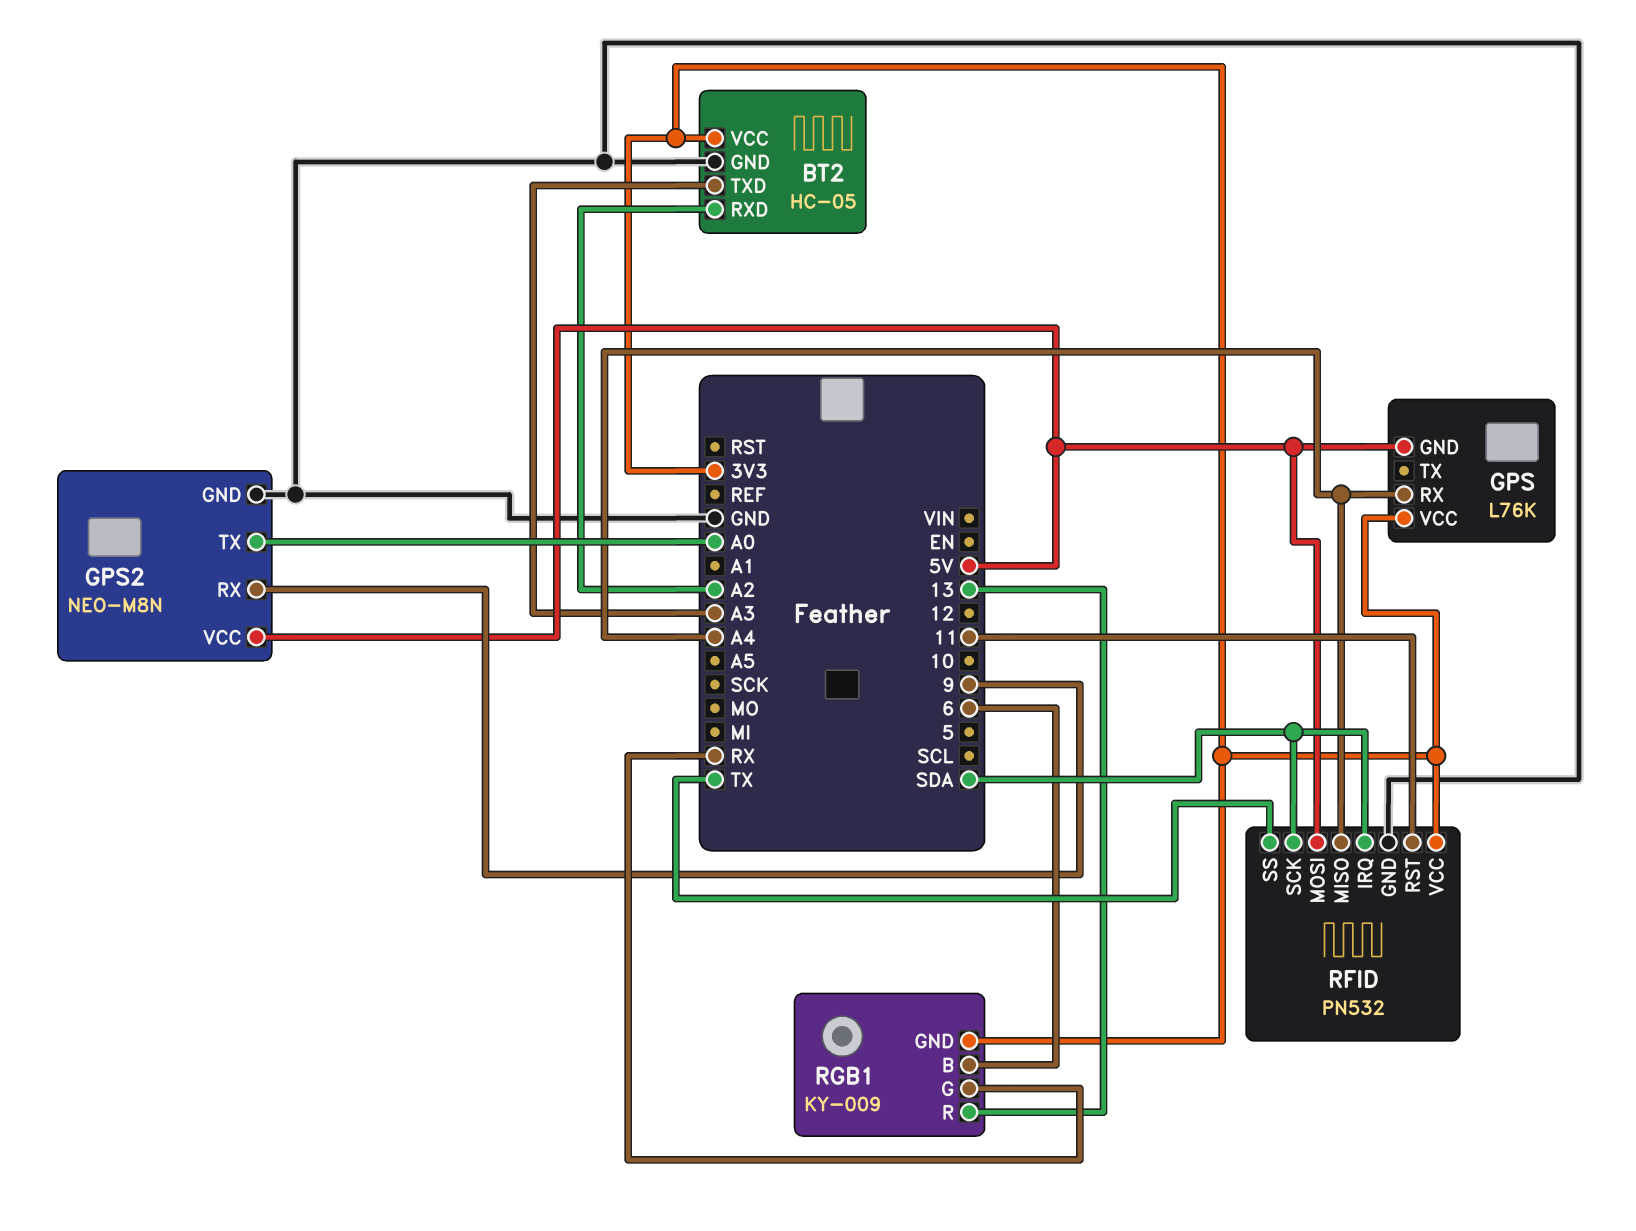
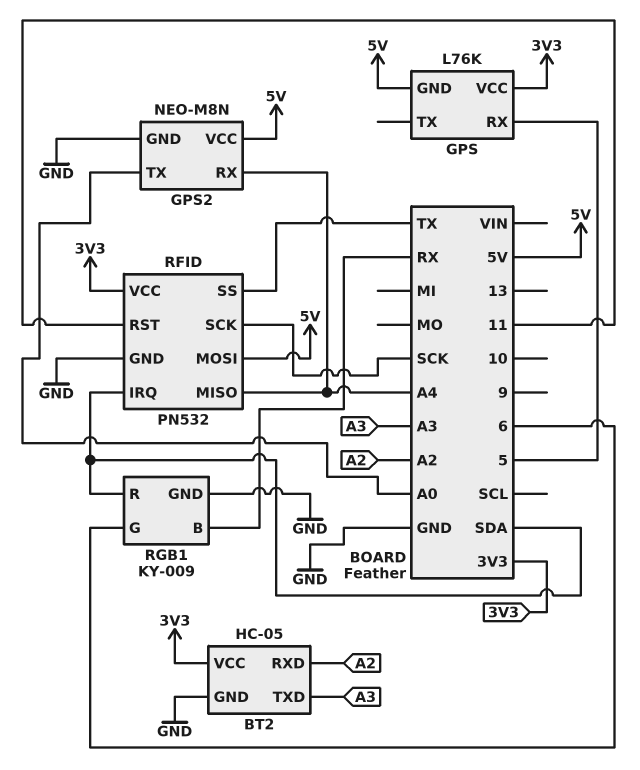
GPS pin RX: A4 -> 5
GPS2 pin RX: 9 -> A4
RFID pin SCK: SDA -> SCK
RGB1 pin B: 6 -> RX
RGB1 pin G: RX -> 6
RGB1 pin GND: 3V3 -> GND
RGB1 pin R: 13 -> SDA

